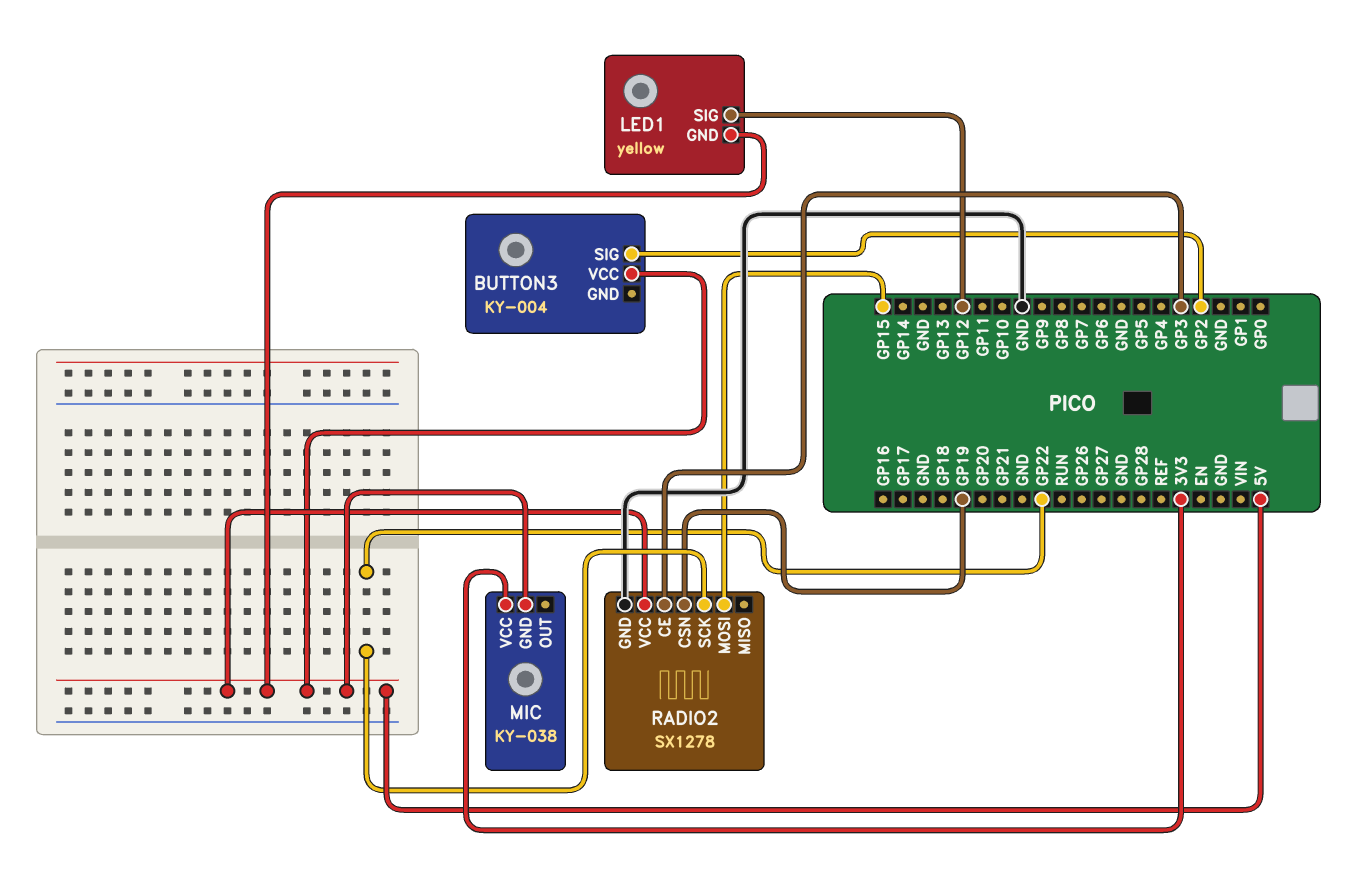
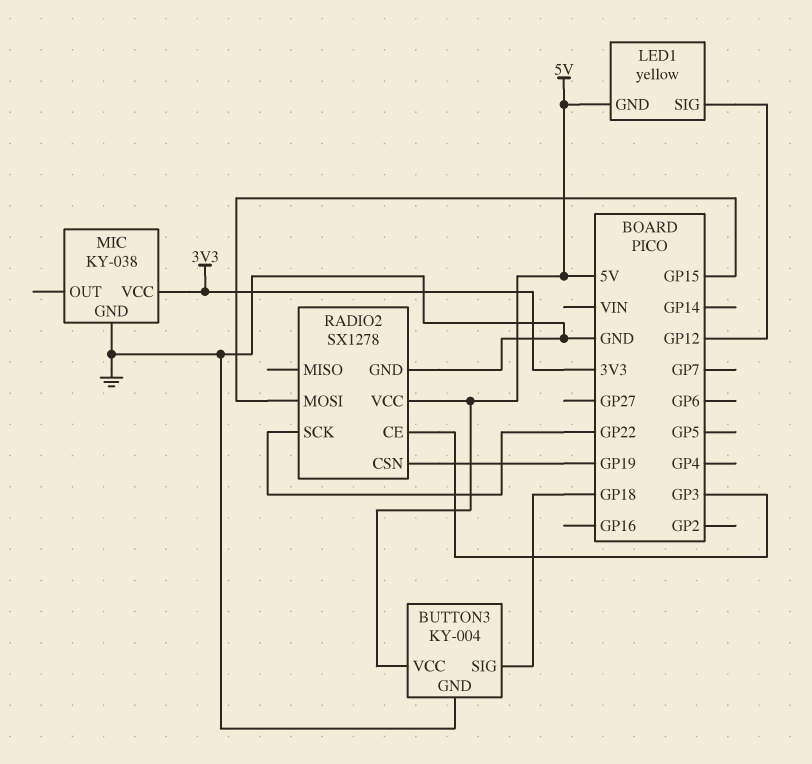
BUTTON3 pin GND: none -> GND
BUTTON3 pin SIG: GP2 -> GP18
MIC pin GND: 5V -> GND

